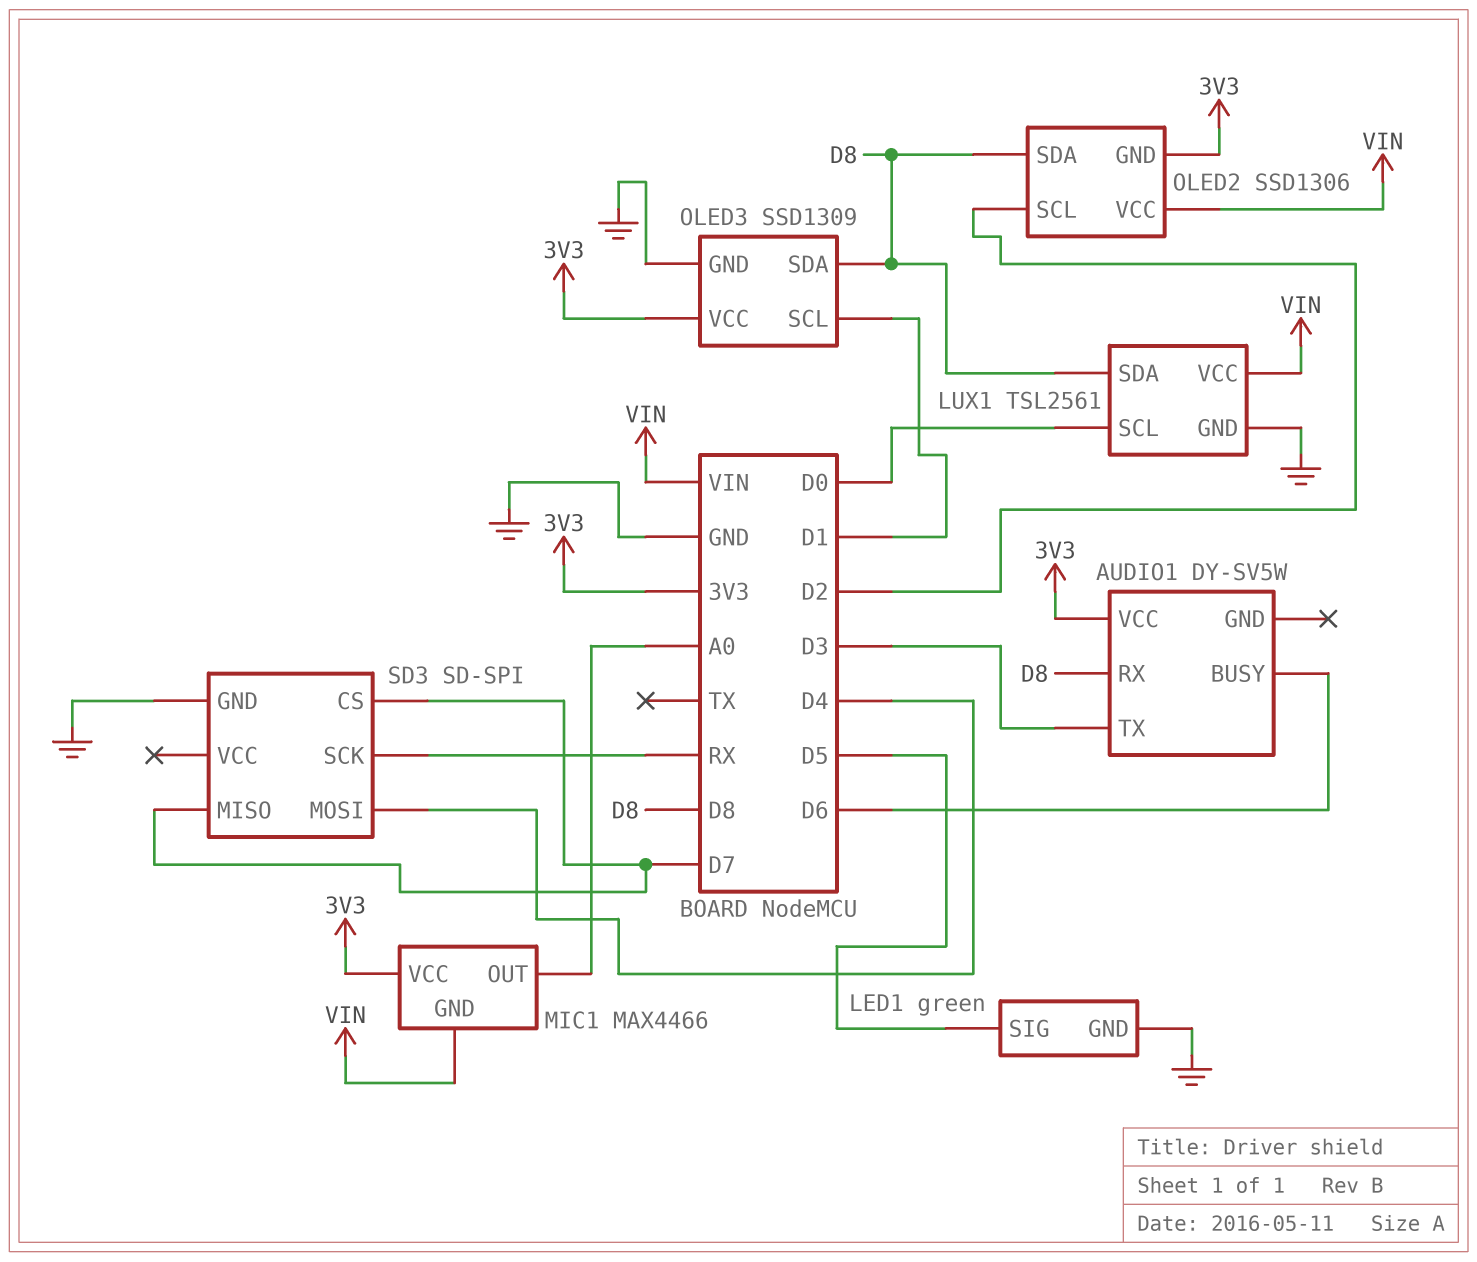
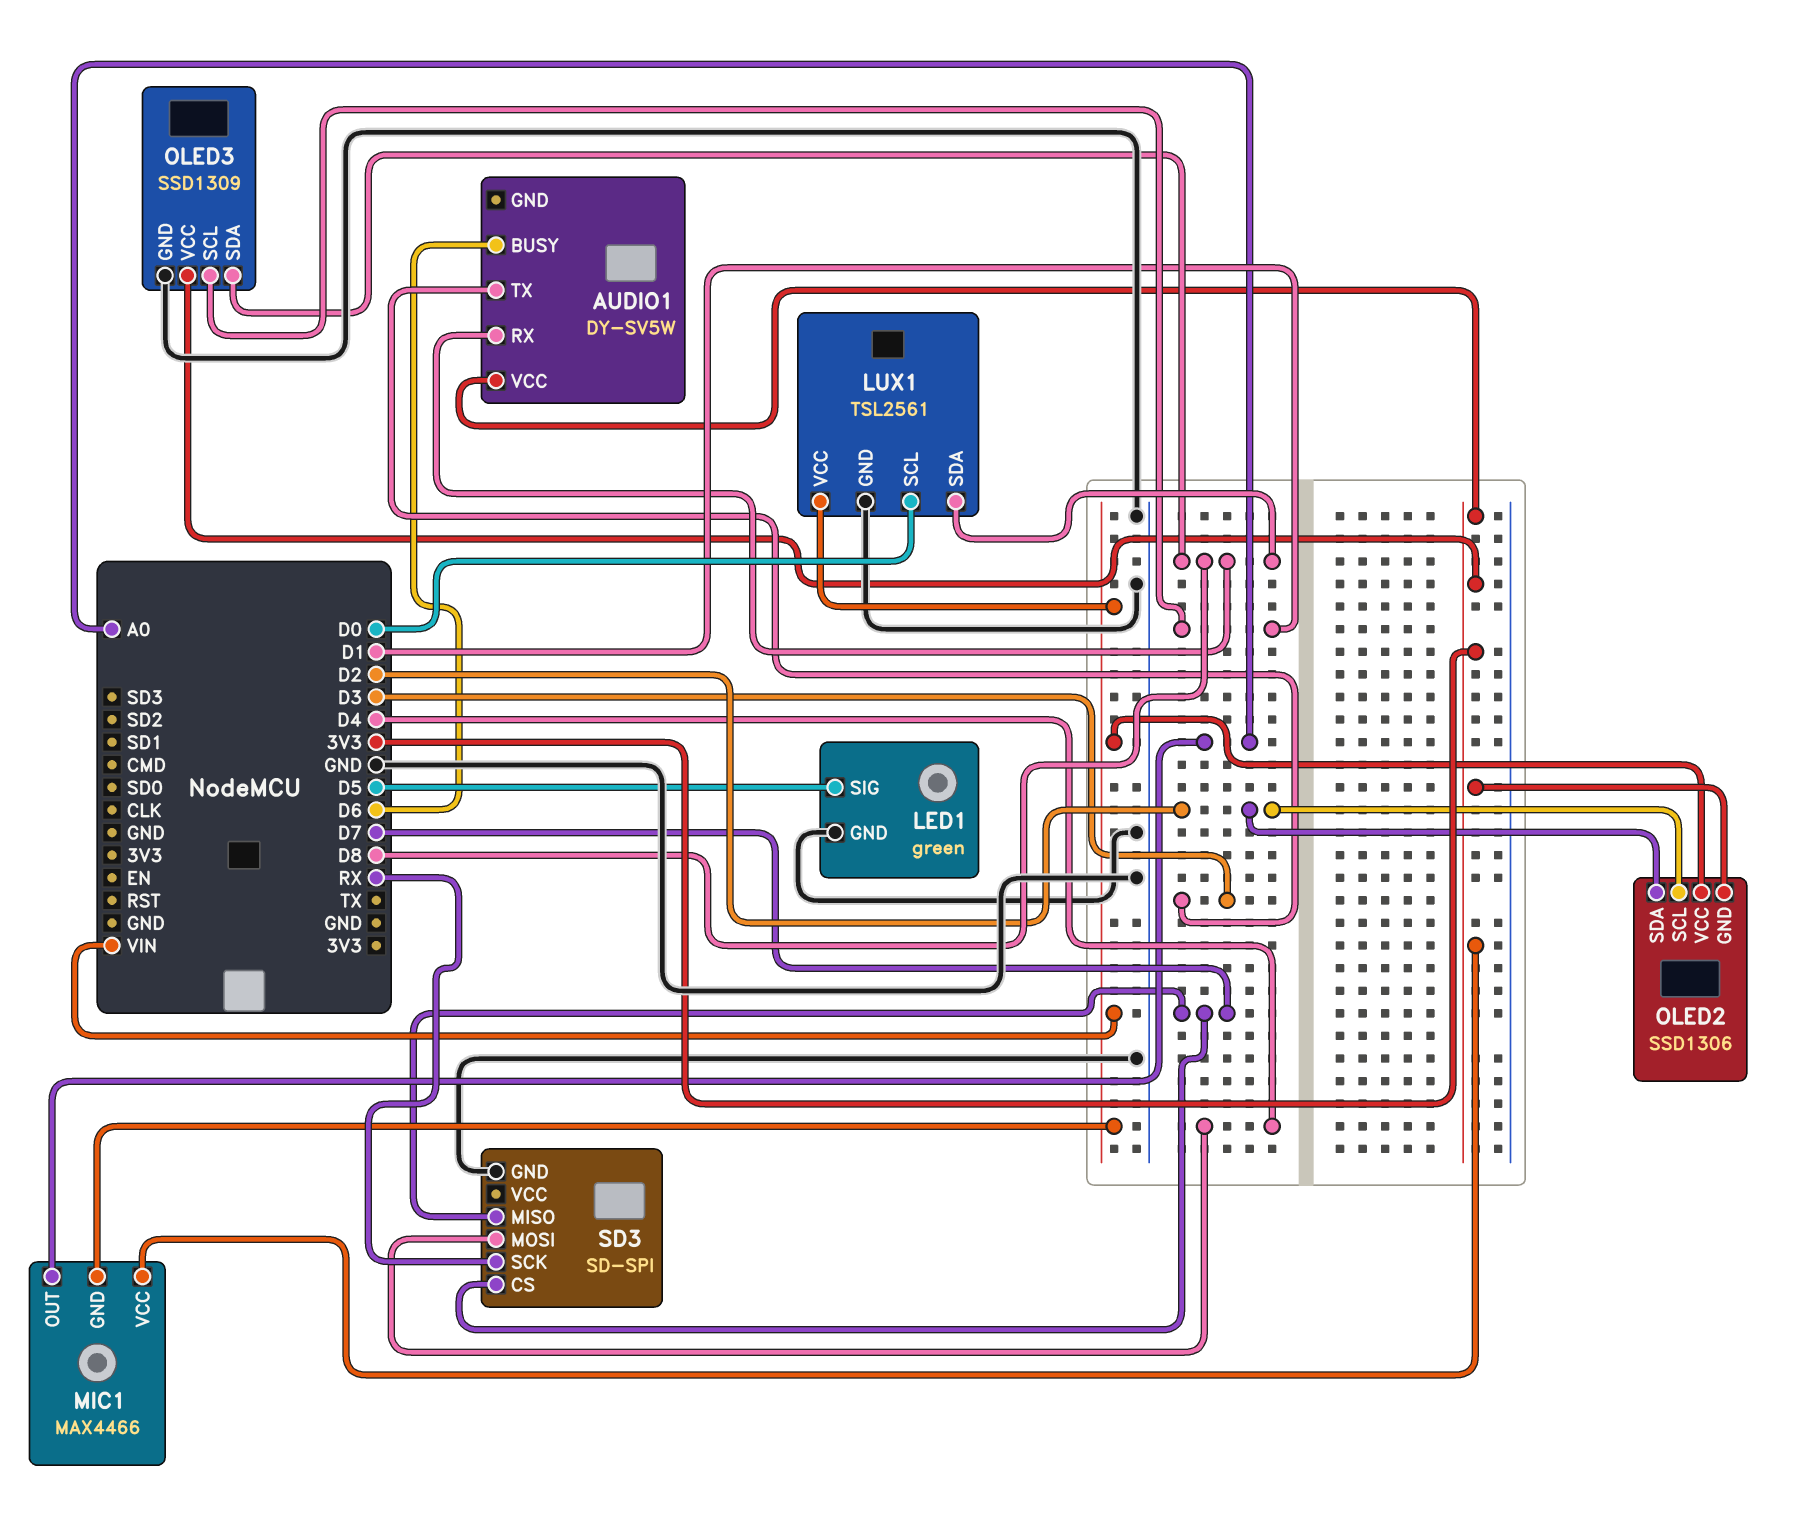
OLED2 pin SDA: D8 -> D2

